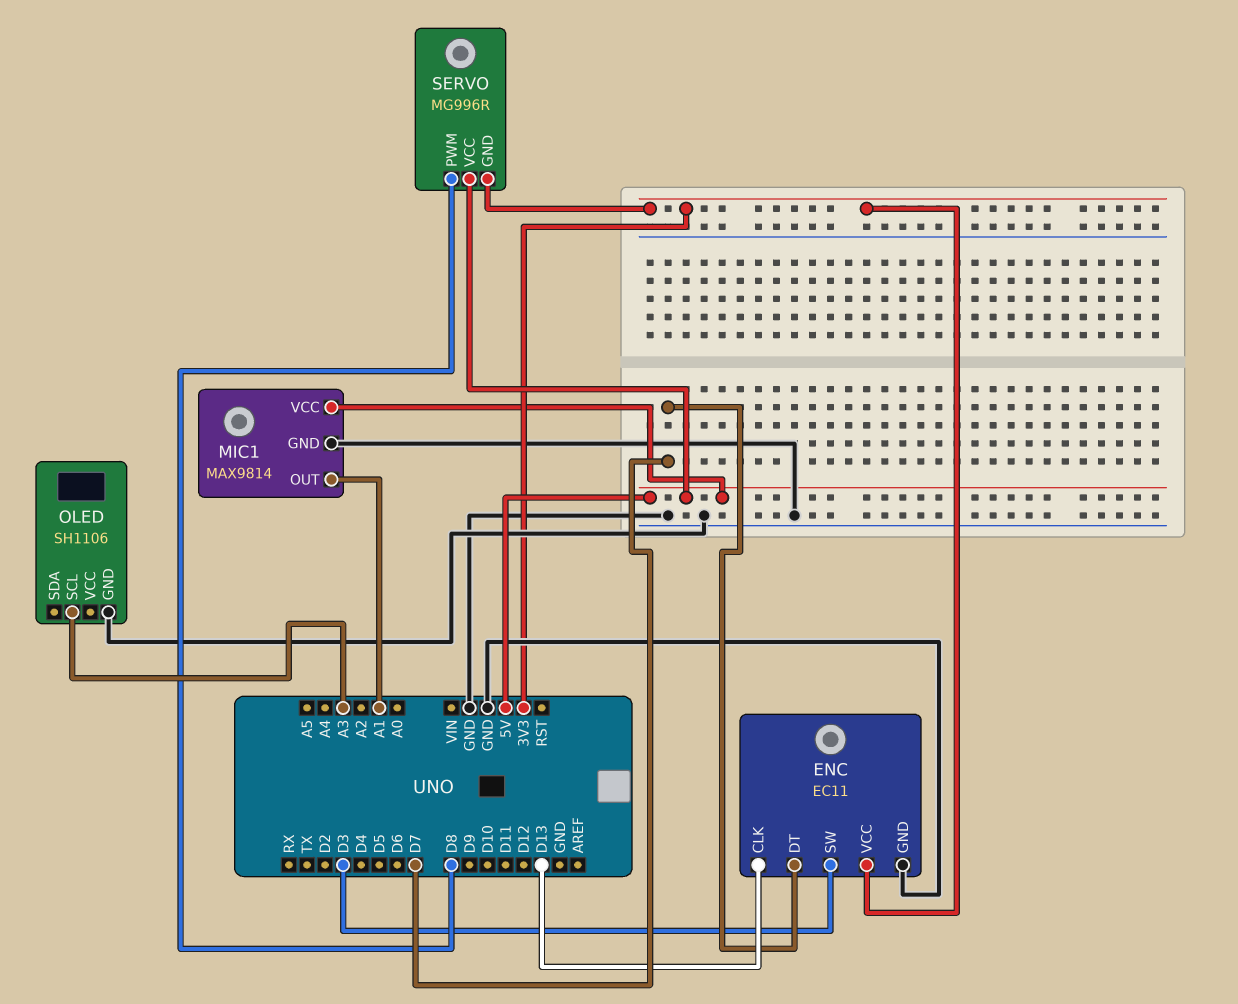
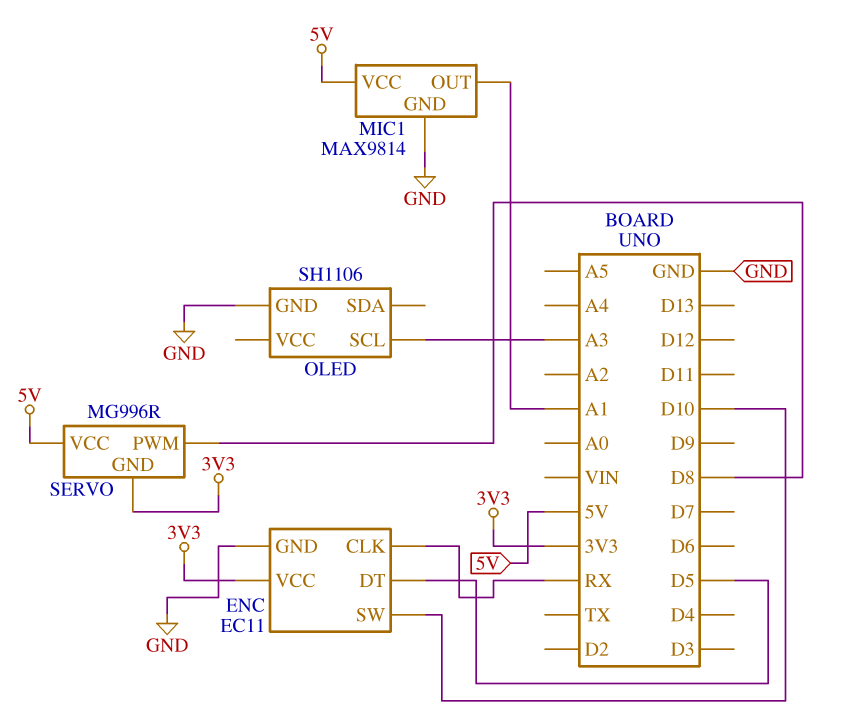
ENC pin CLK: D13 -> RX
ENC pin DT: D7 -> D5
ENC pin SW: D3 -> D10

